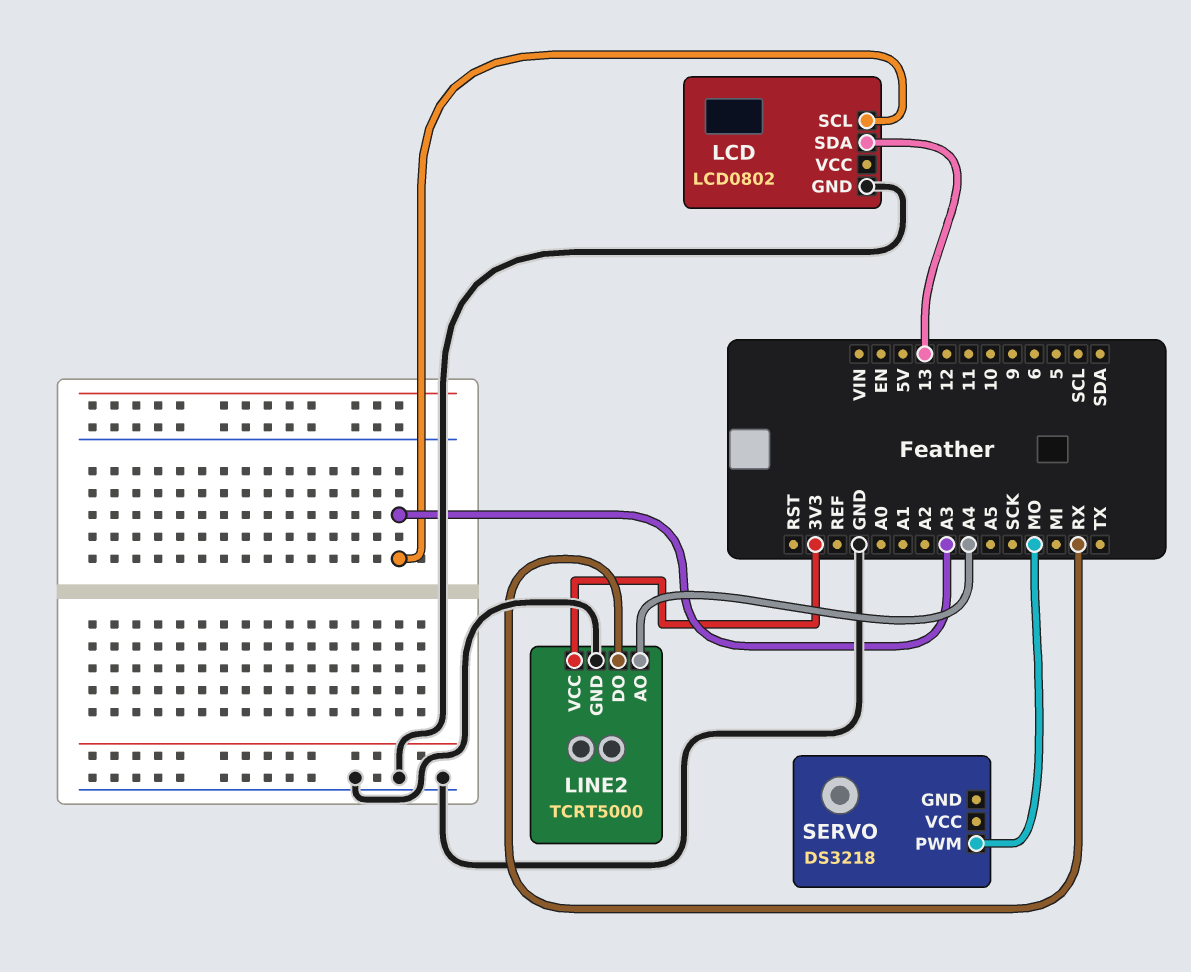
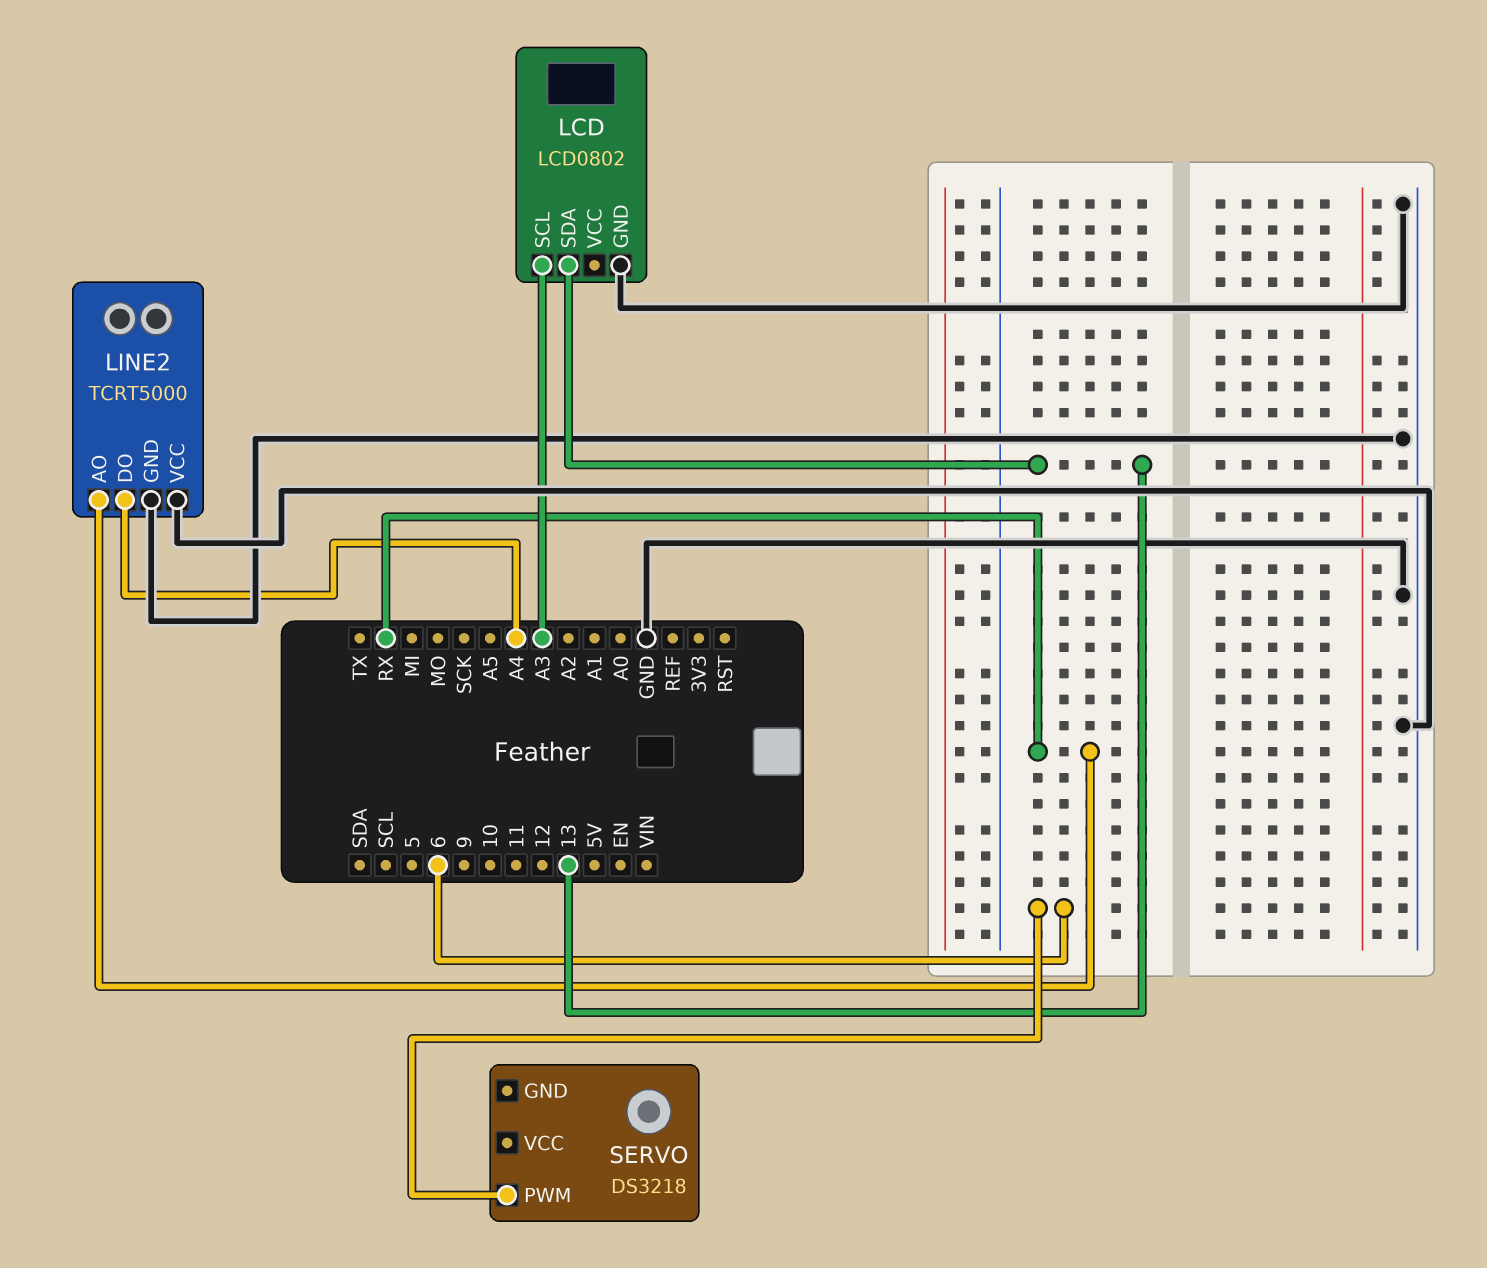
LINE2 pin AO: A4 -> RX
LINE2 pin DO: RX -> A4
LINE2 pin VCC: 3V3 -> GND
SERVO pin PWM: MO -> 6

